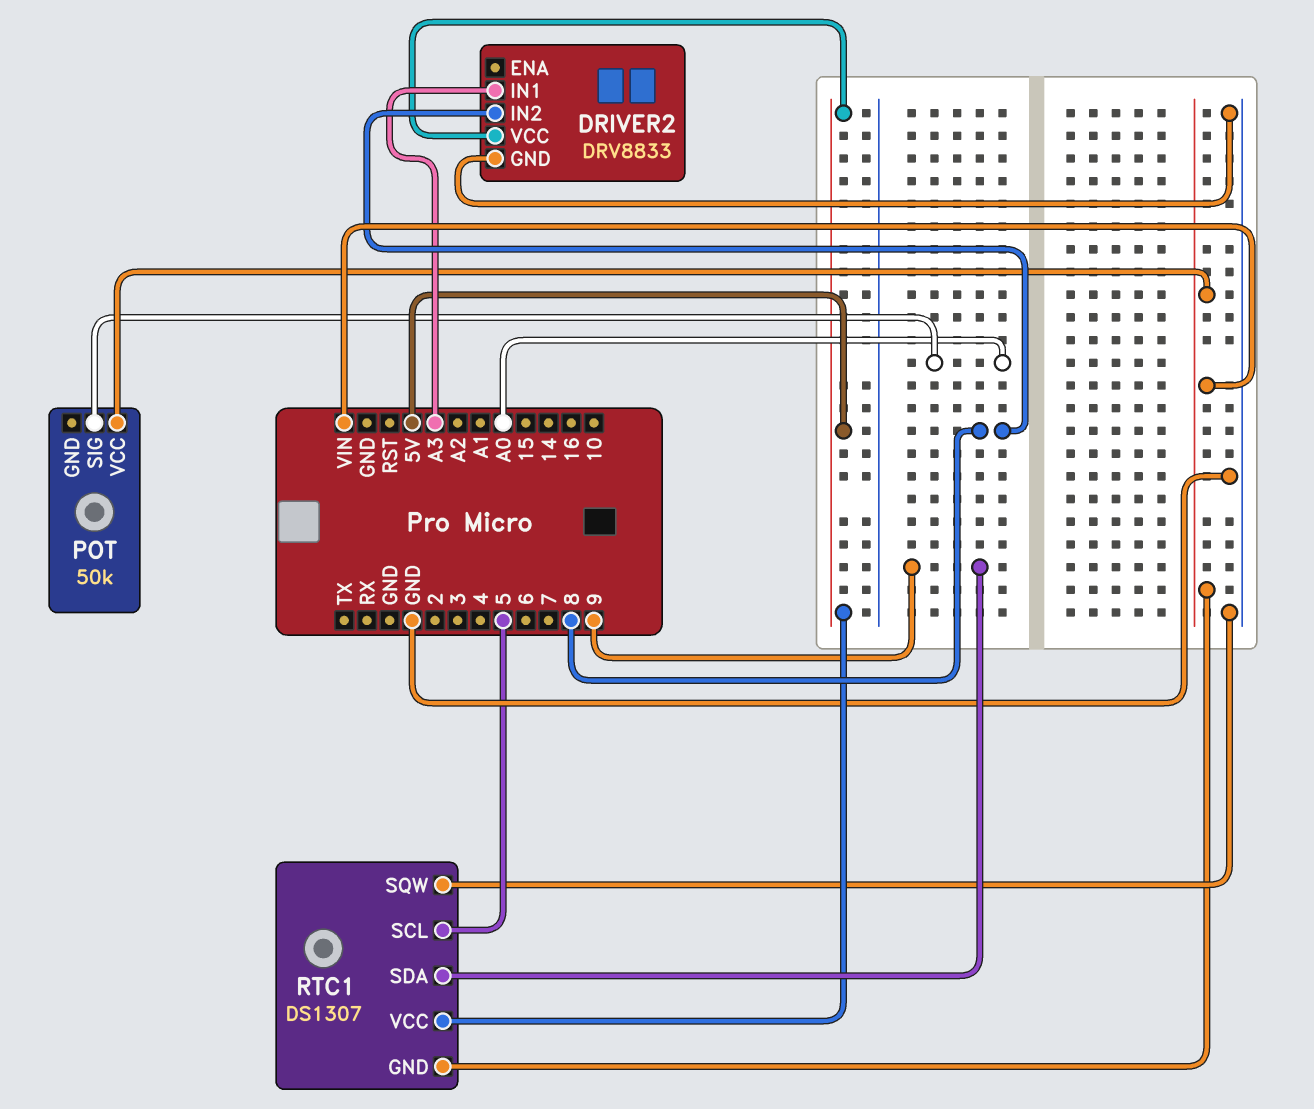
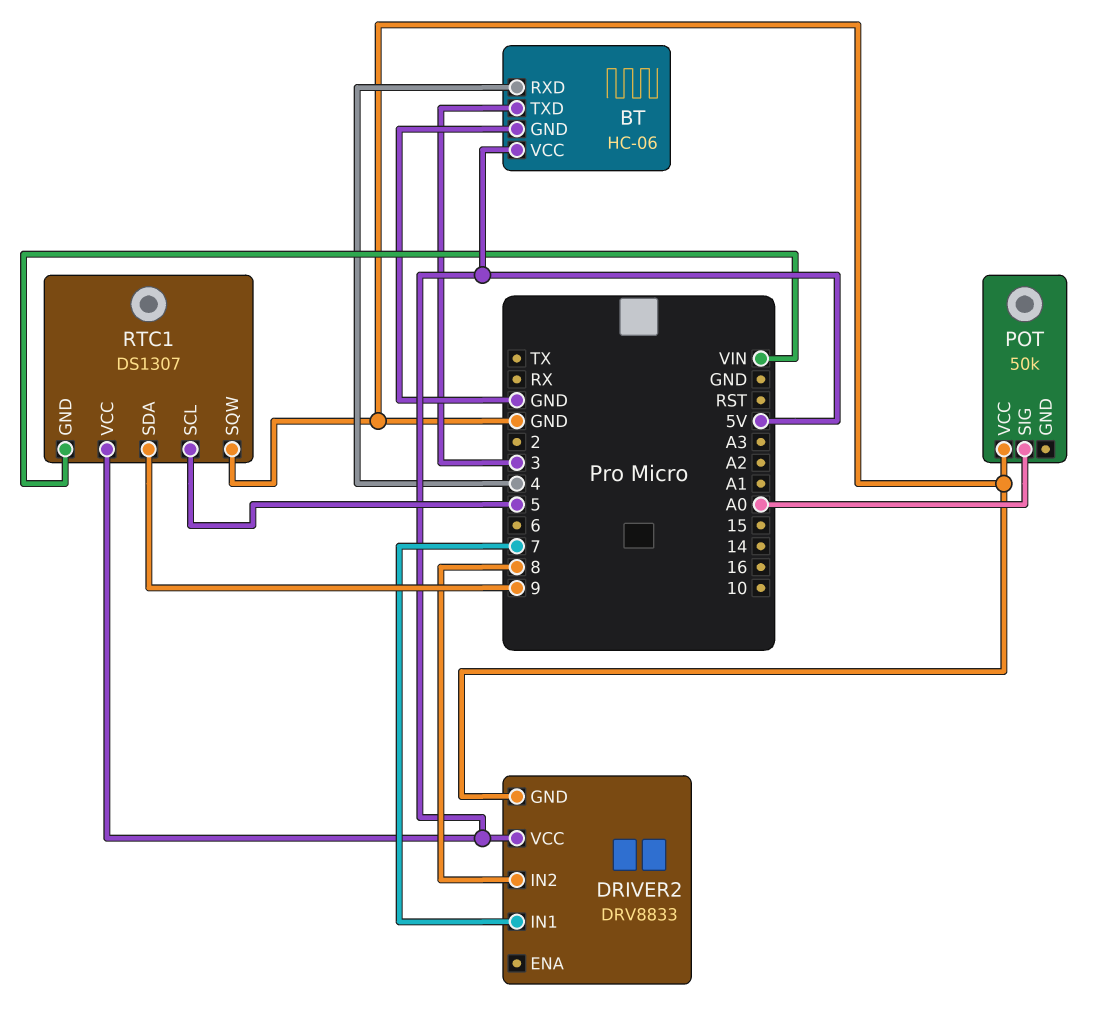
BT: none -> HC-06
BT pin GND: none -> GND
BT pin RXD: none -> 4
BT pin TXD: none -> 3
BT pin VCC: none -> 5V
DRIVER2 pin IN1: A3 -> 7
POT pin VCC: VIN -> GND

